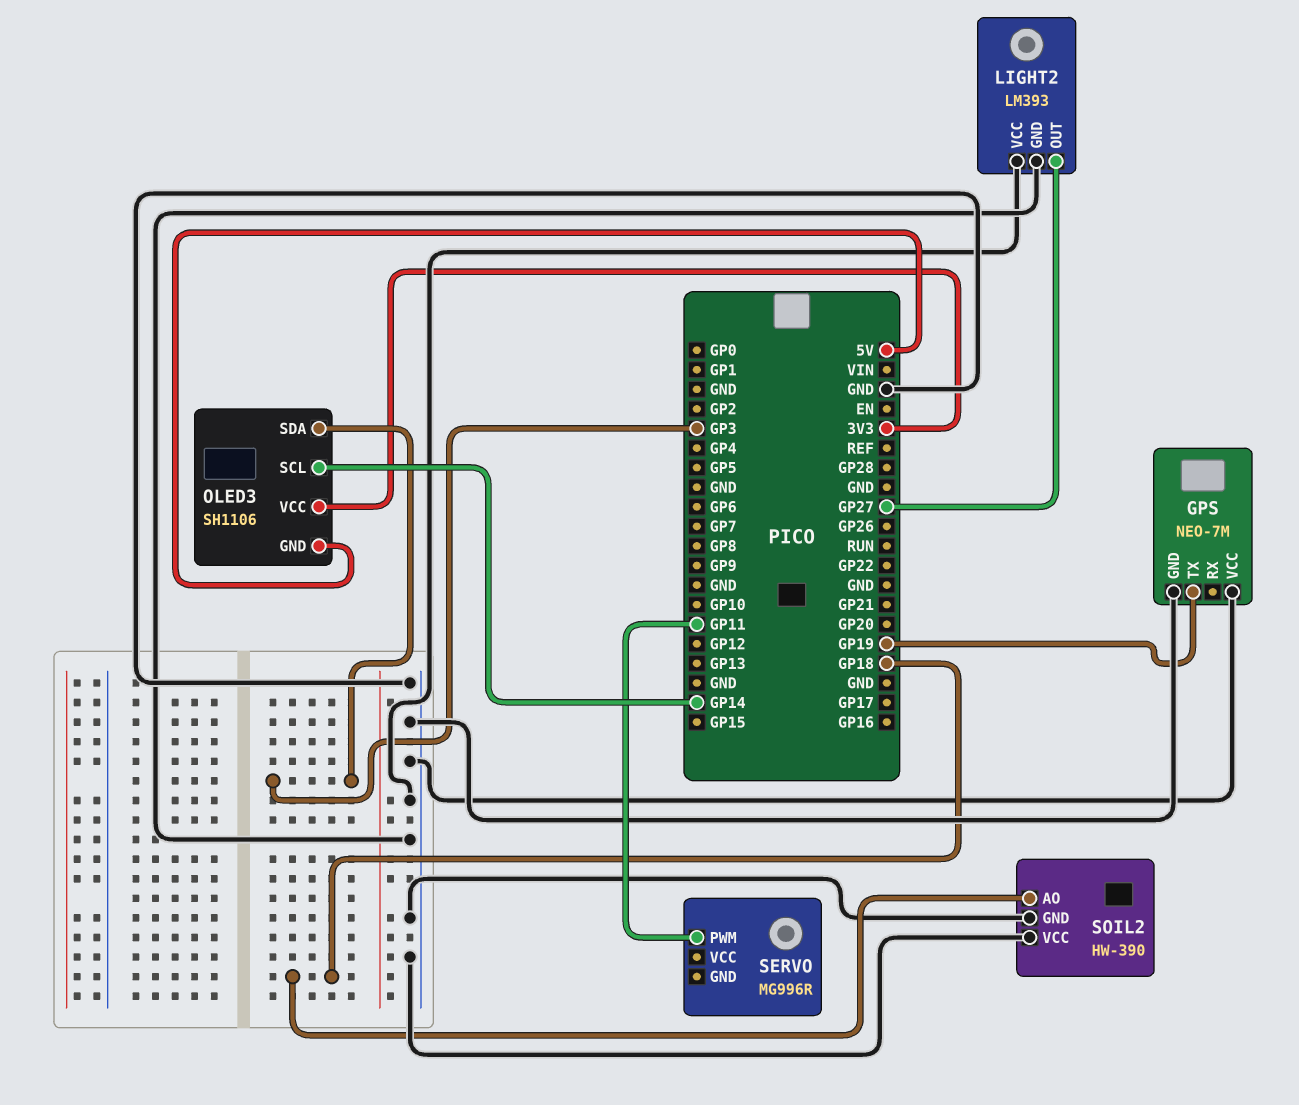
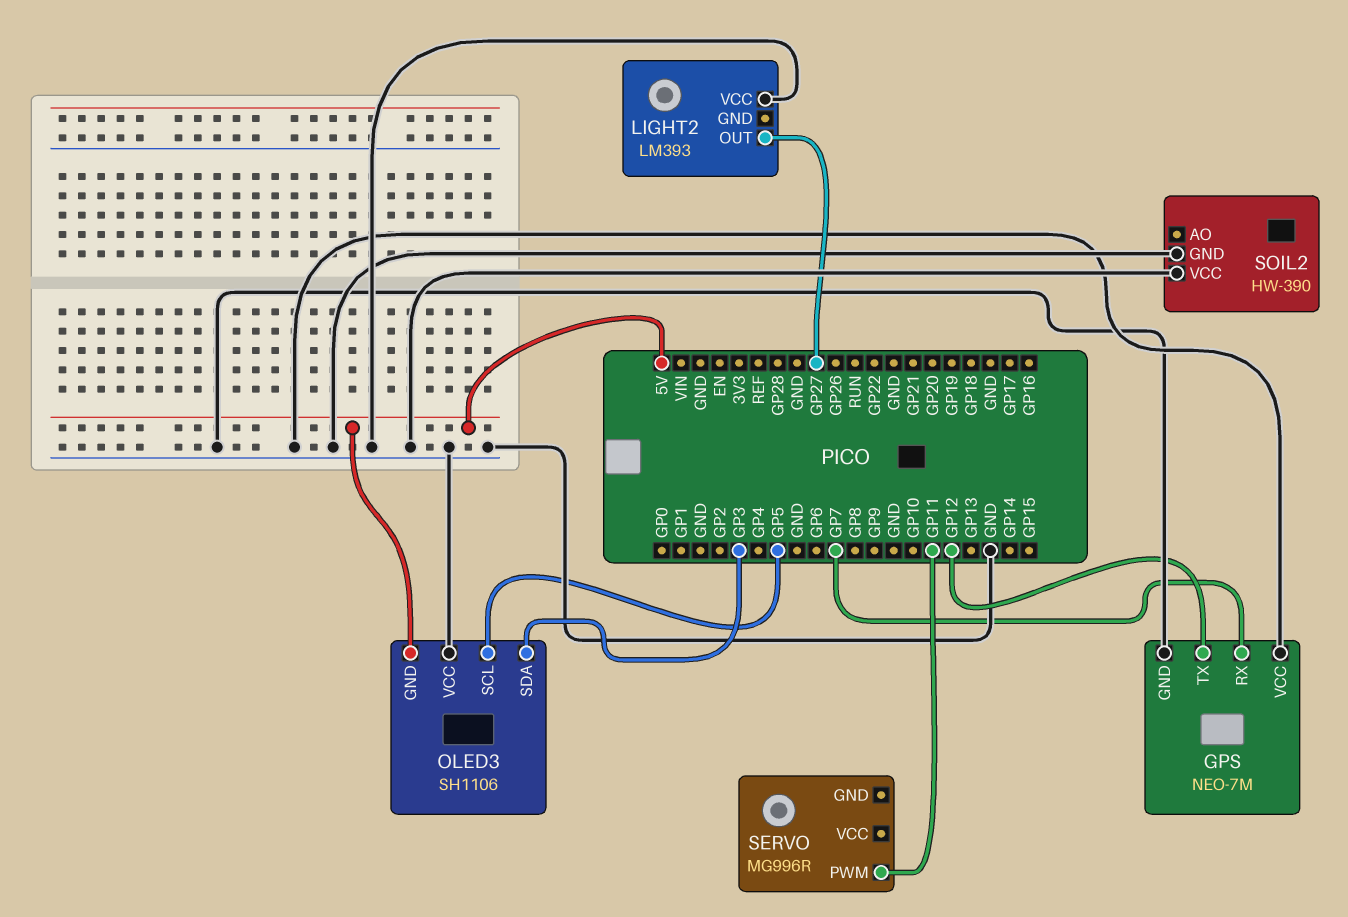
GPS pin RX: none -> GP7
GPS pin TX: GP19 -> GP12
LIGHT2 pin GND: GND -> none
OLED3 pin SCL: GP14 -> GP5
OLED3 pin VCC: 3V3 -> GND
SOIL2 pin AO: GP18 -> none

